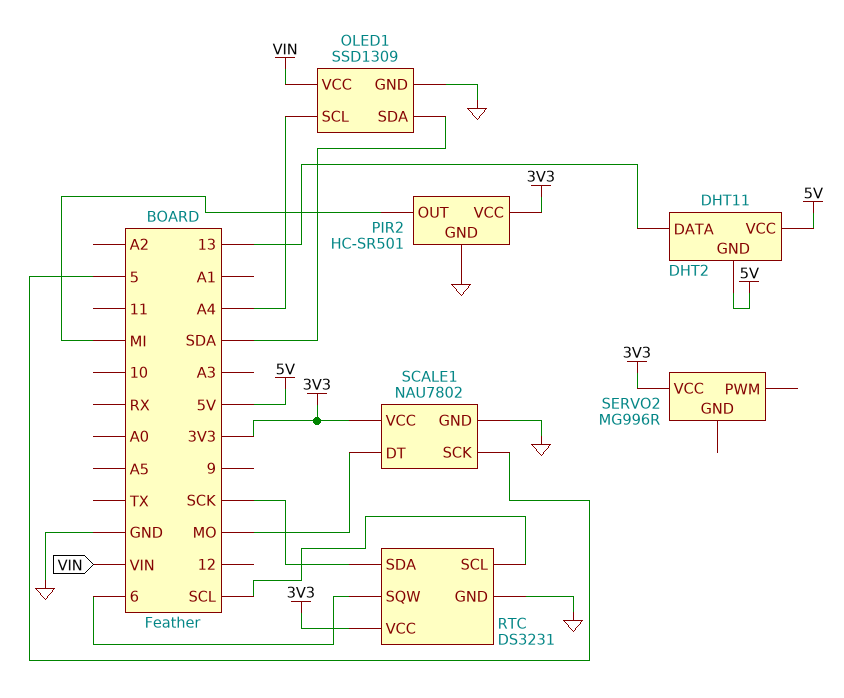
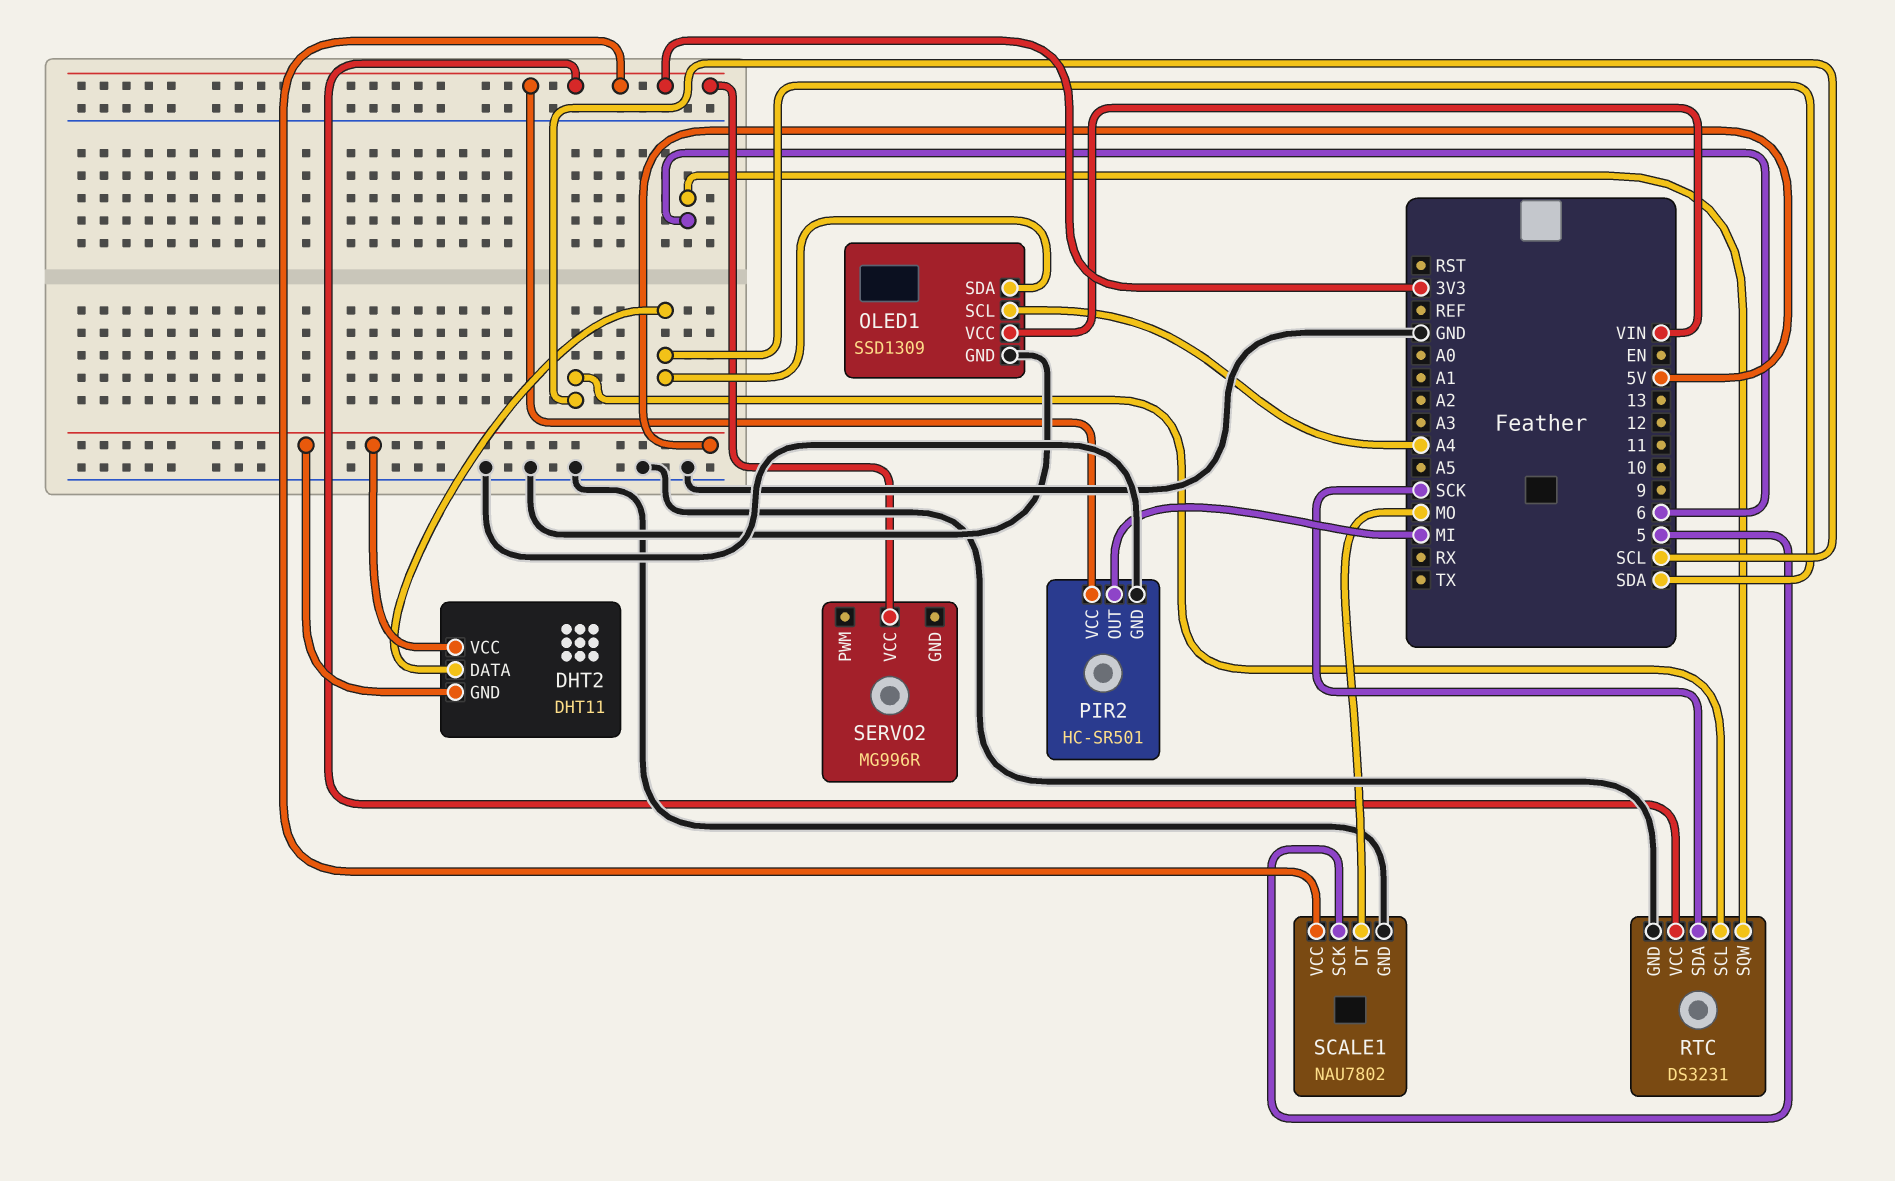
DHT2 pin DATA: 13 -> SDA

